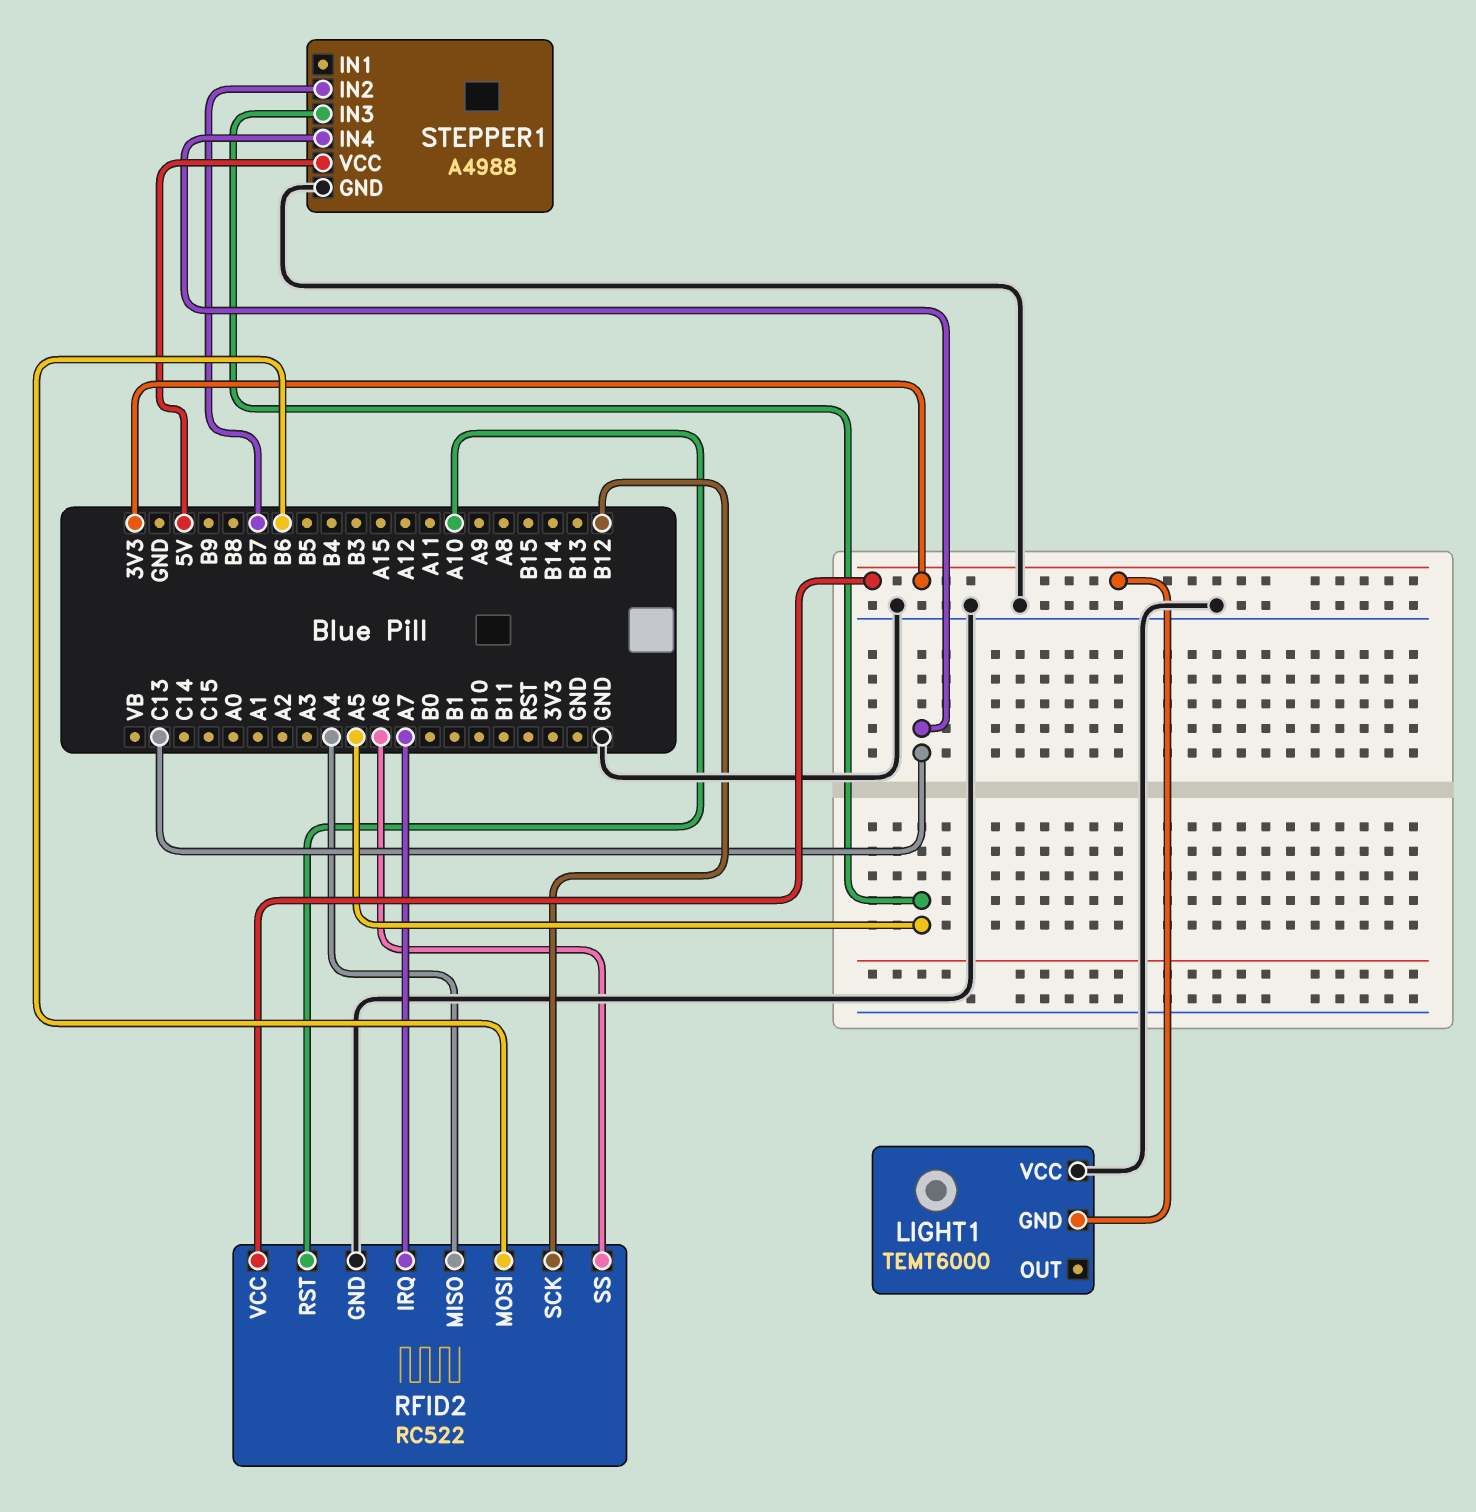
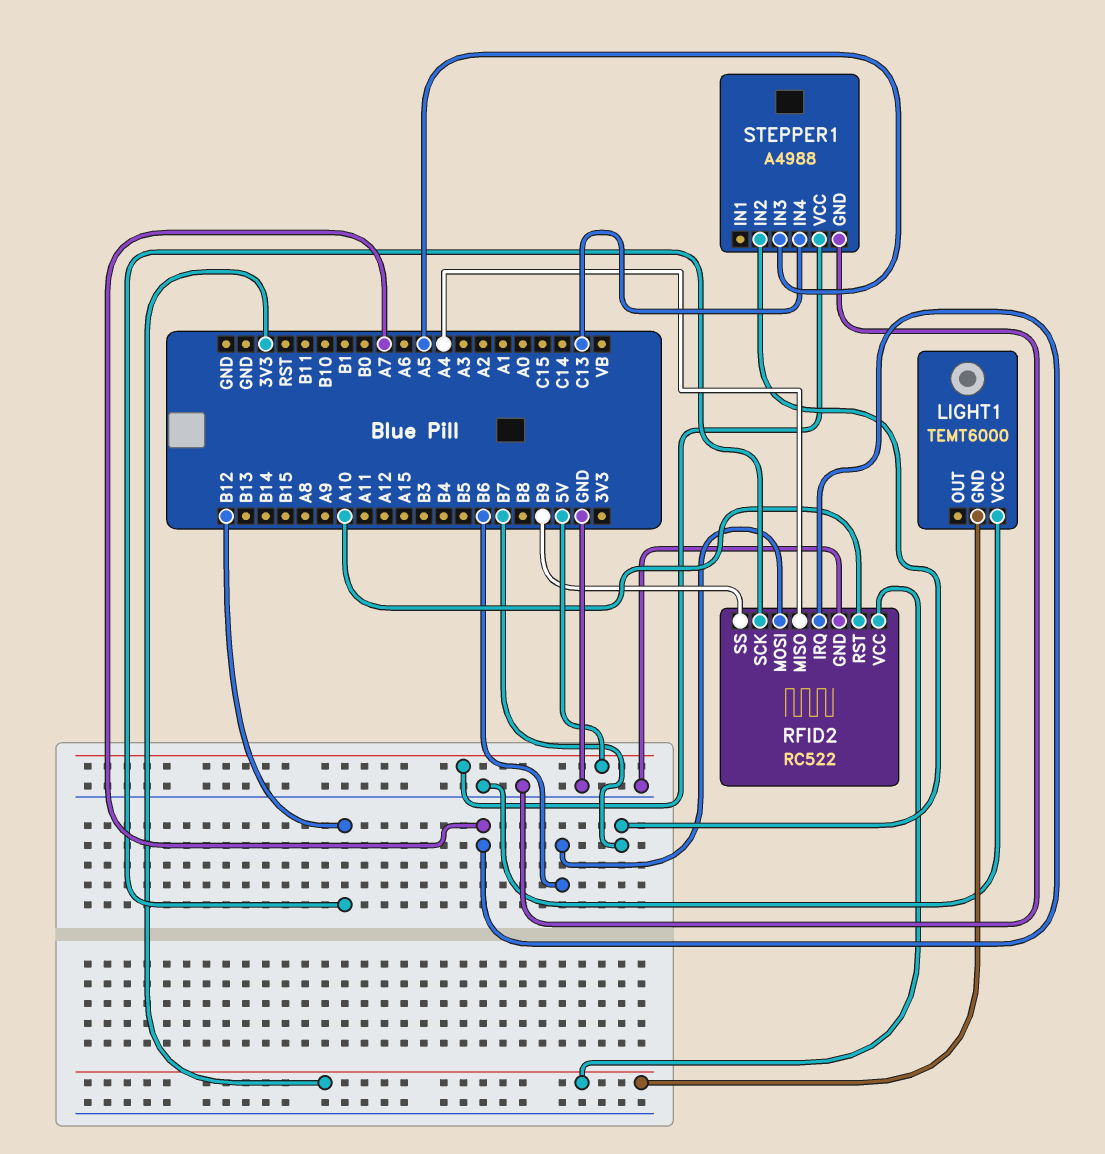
RFID2 pin SS: A6 -> B9

